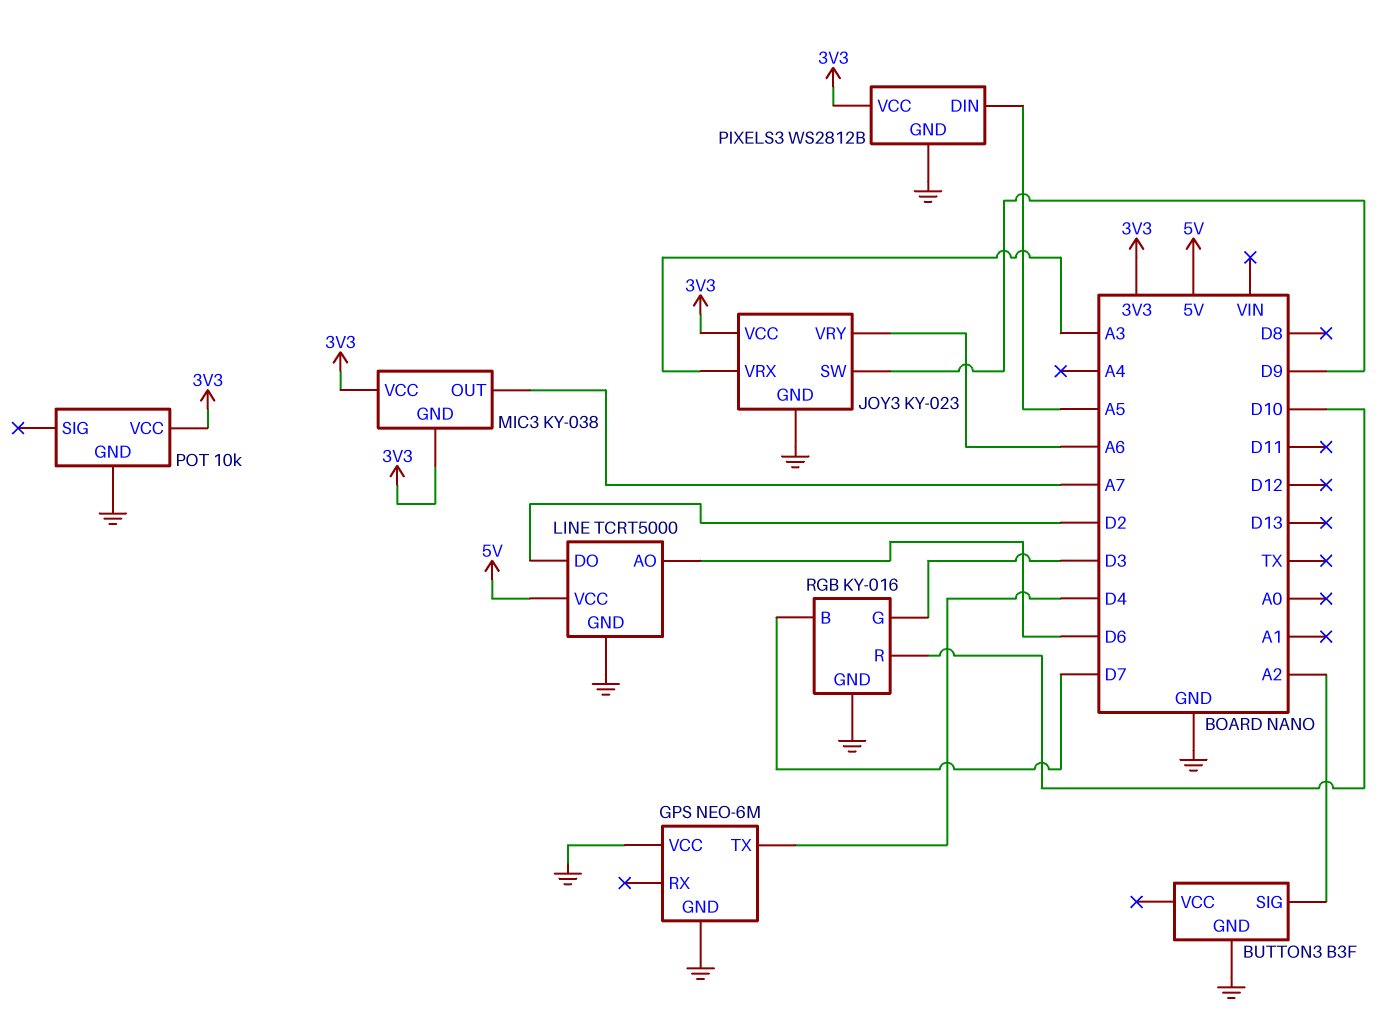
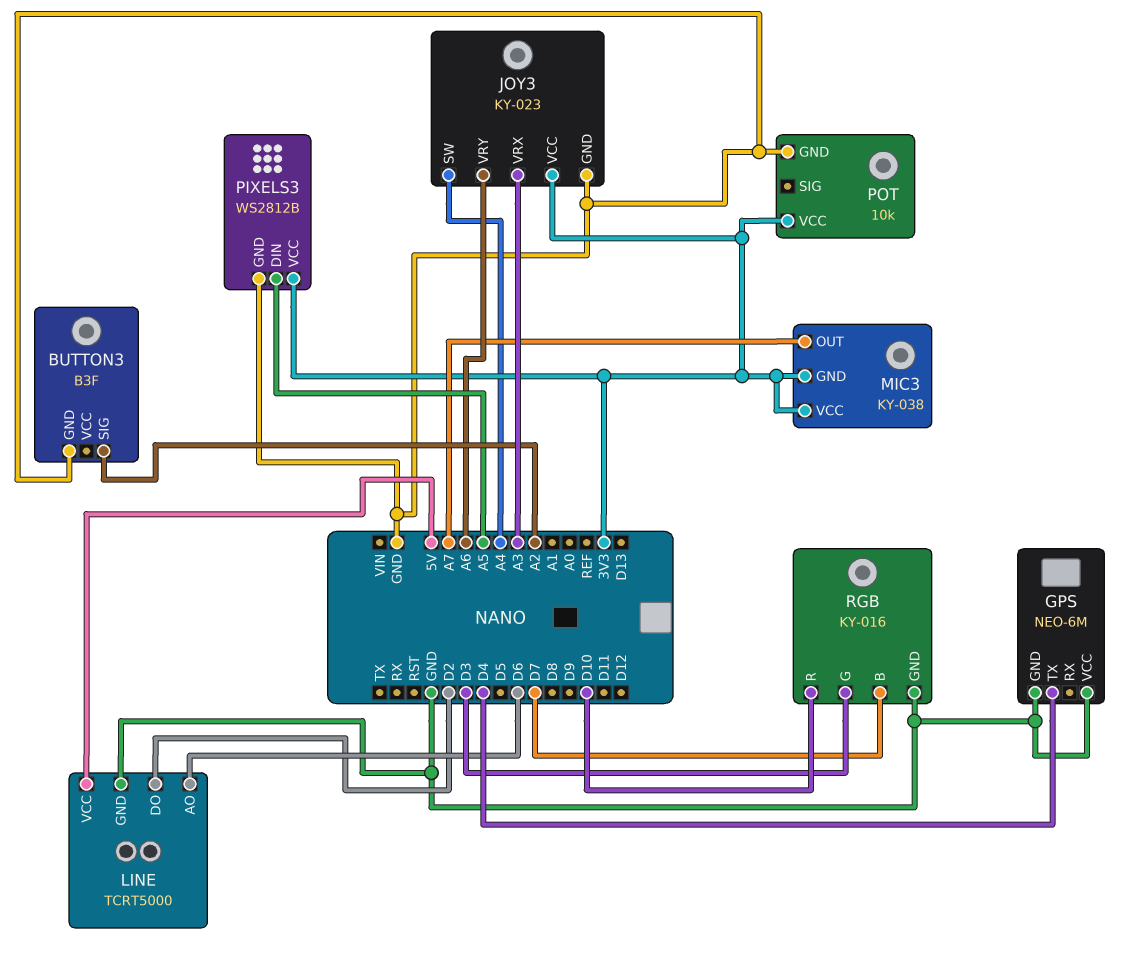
JOY3 pin SW: D9 -> A4

